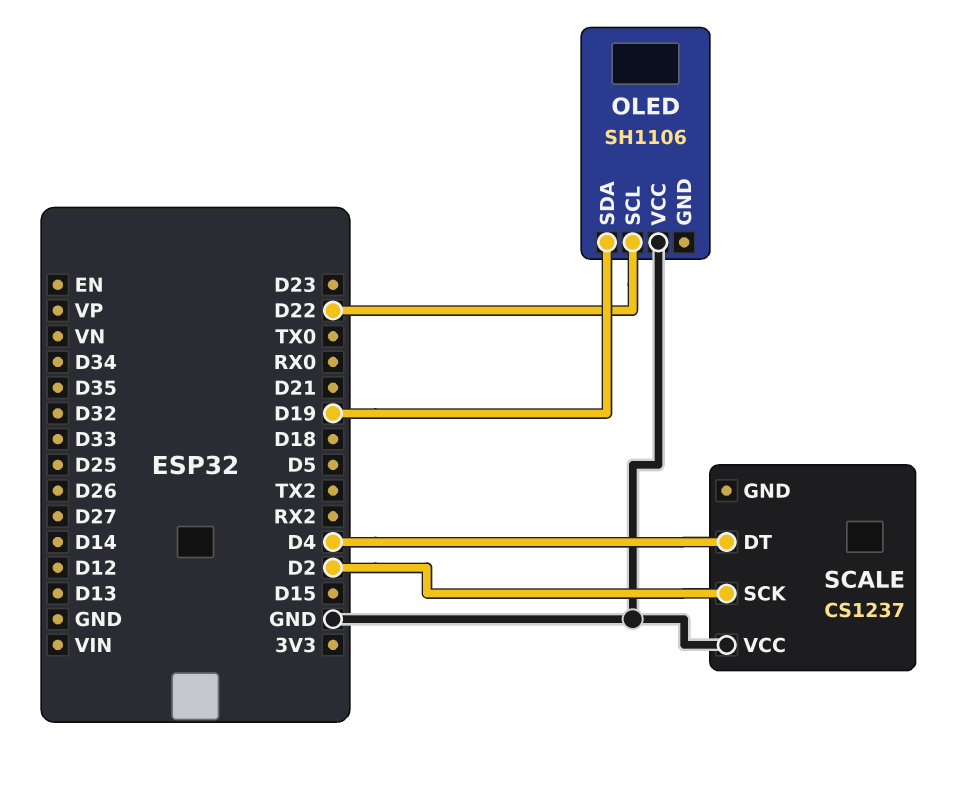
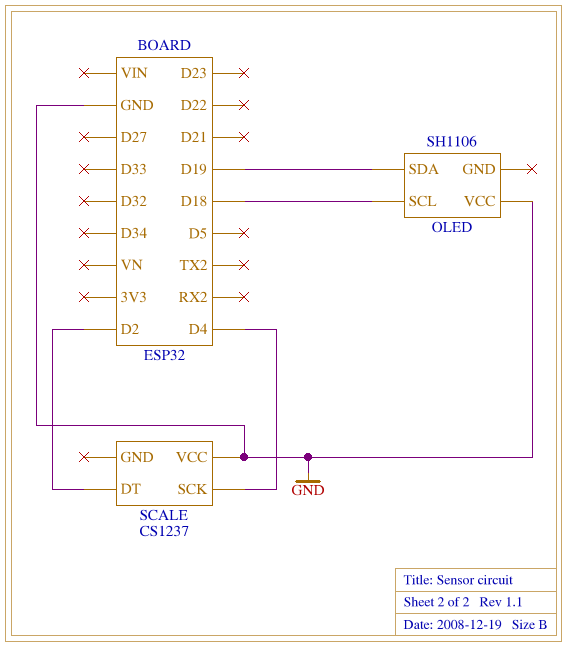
OLED pin SCL: D22 -> D18
SCALE pin DT: D4 -> D2
SCALE pin SCK: D2 -> D4

